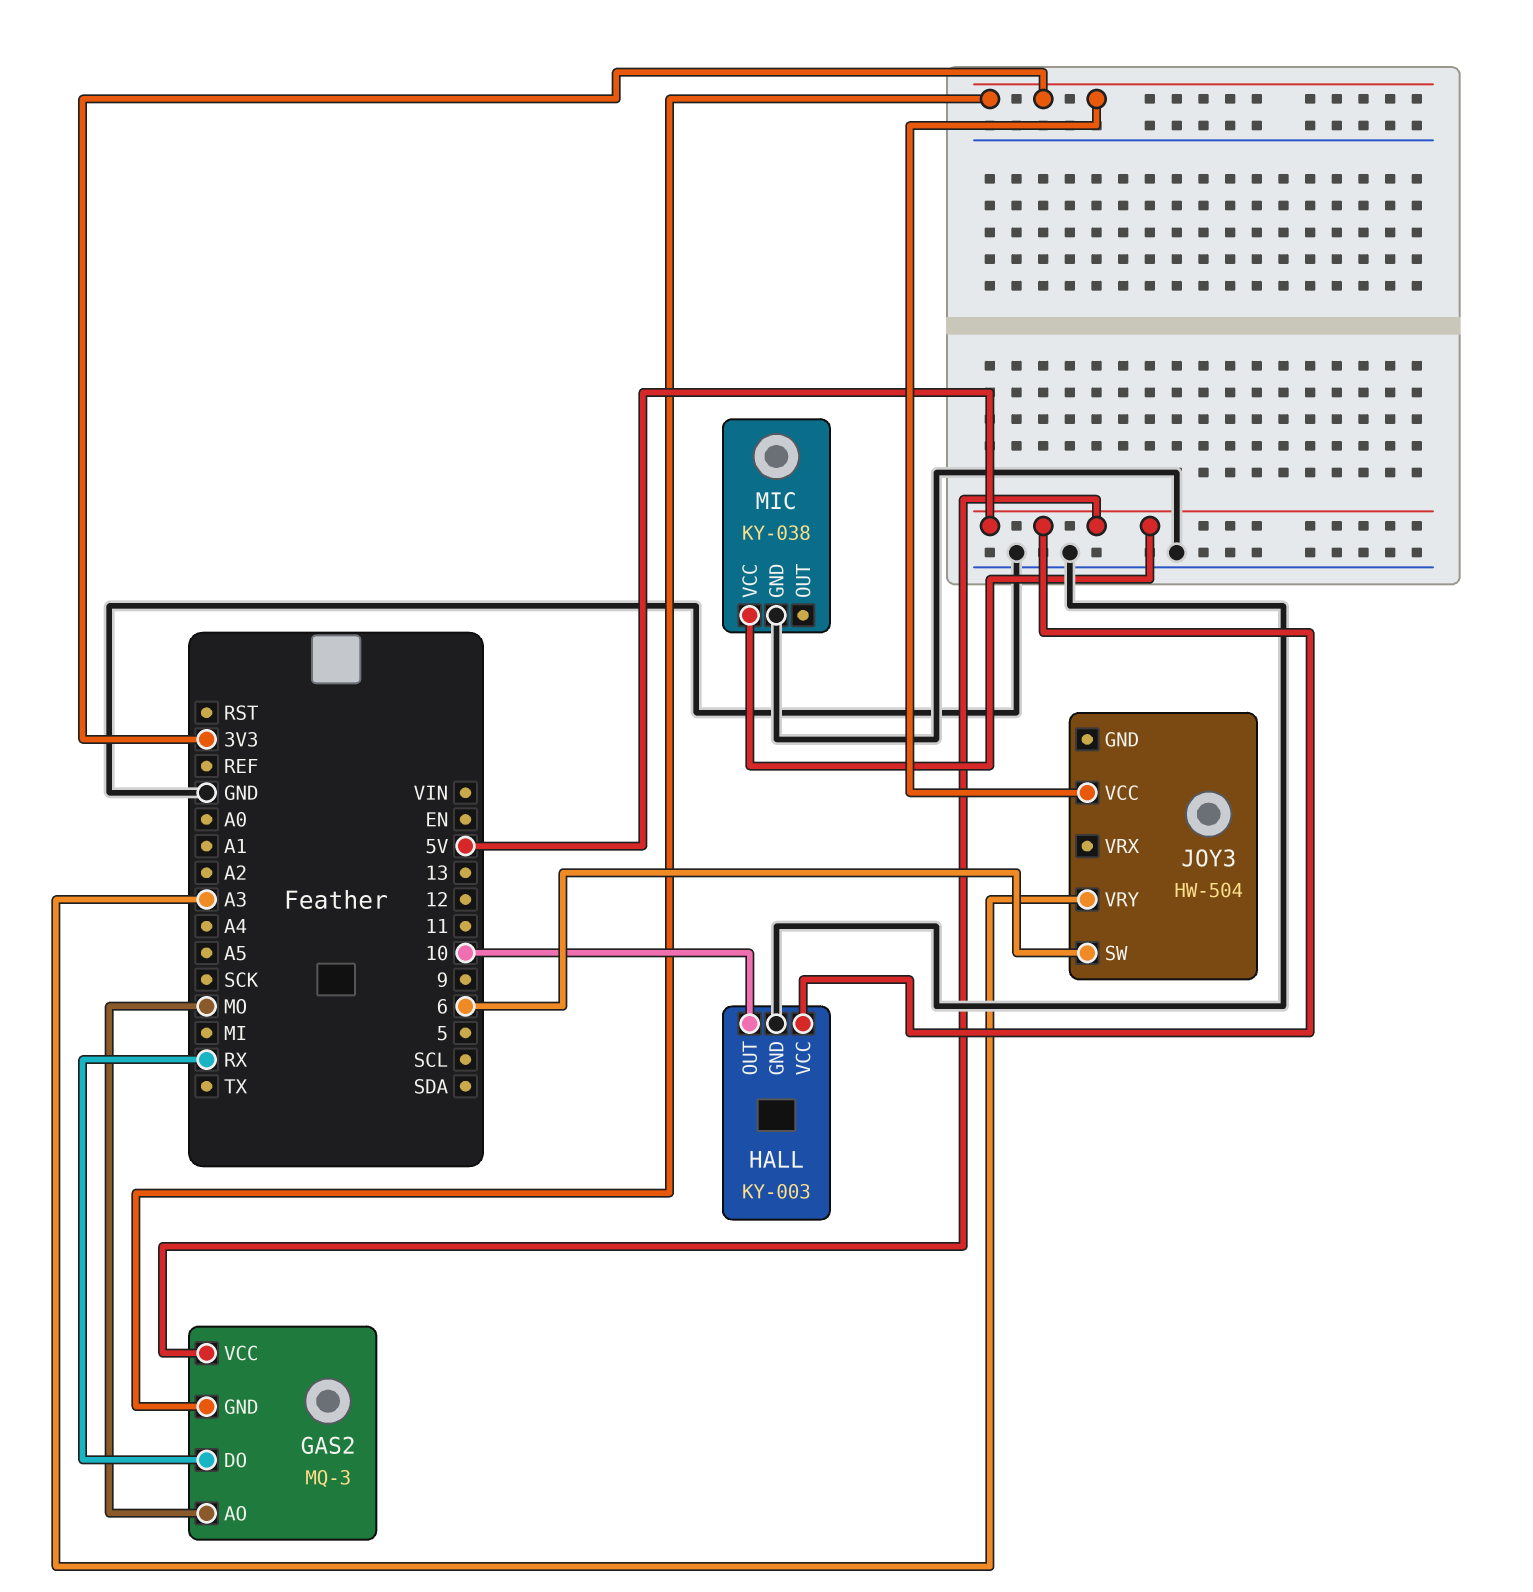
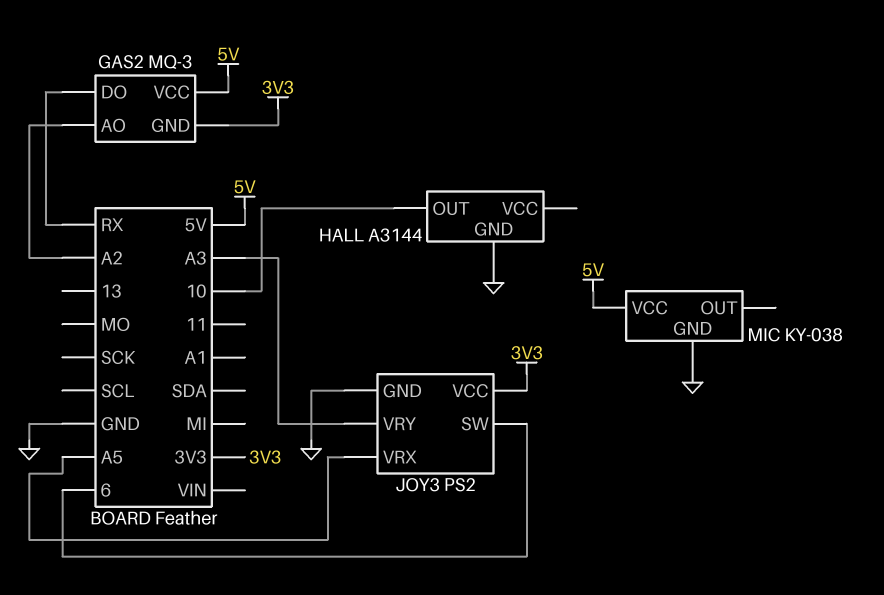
GAS2 pin AO: MO -> A2
HALL: KY-003 -> A3144
HALL pin VCC: 5V -> none
JOY3: HW-504 -> PS2
JOY3 pin GND: none -> GND
JOY3 pin VRX: none -> A5

